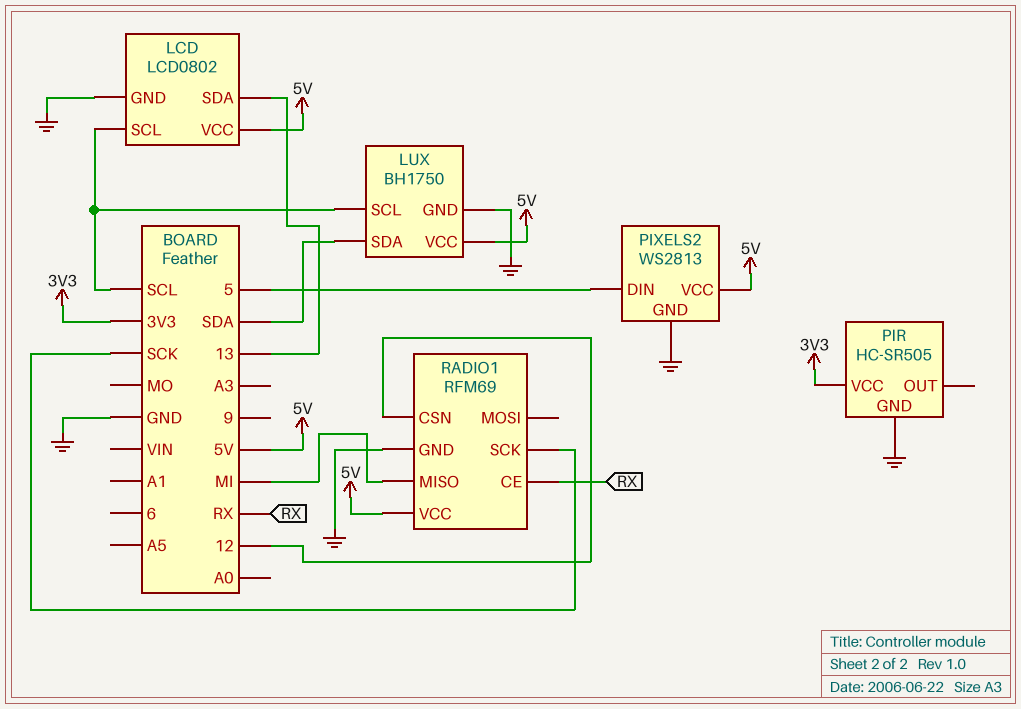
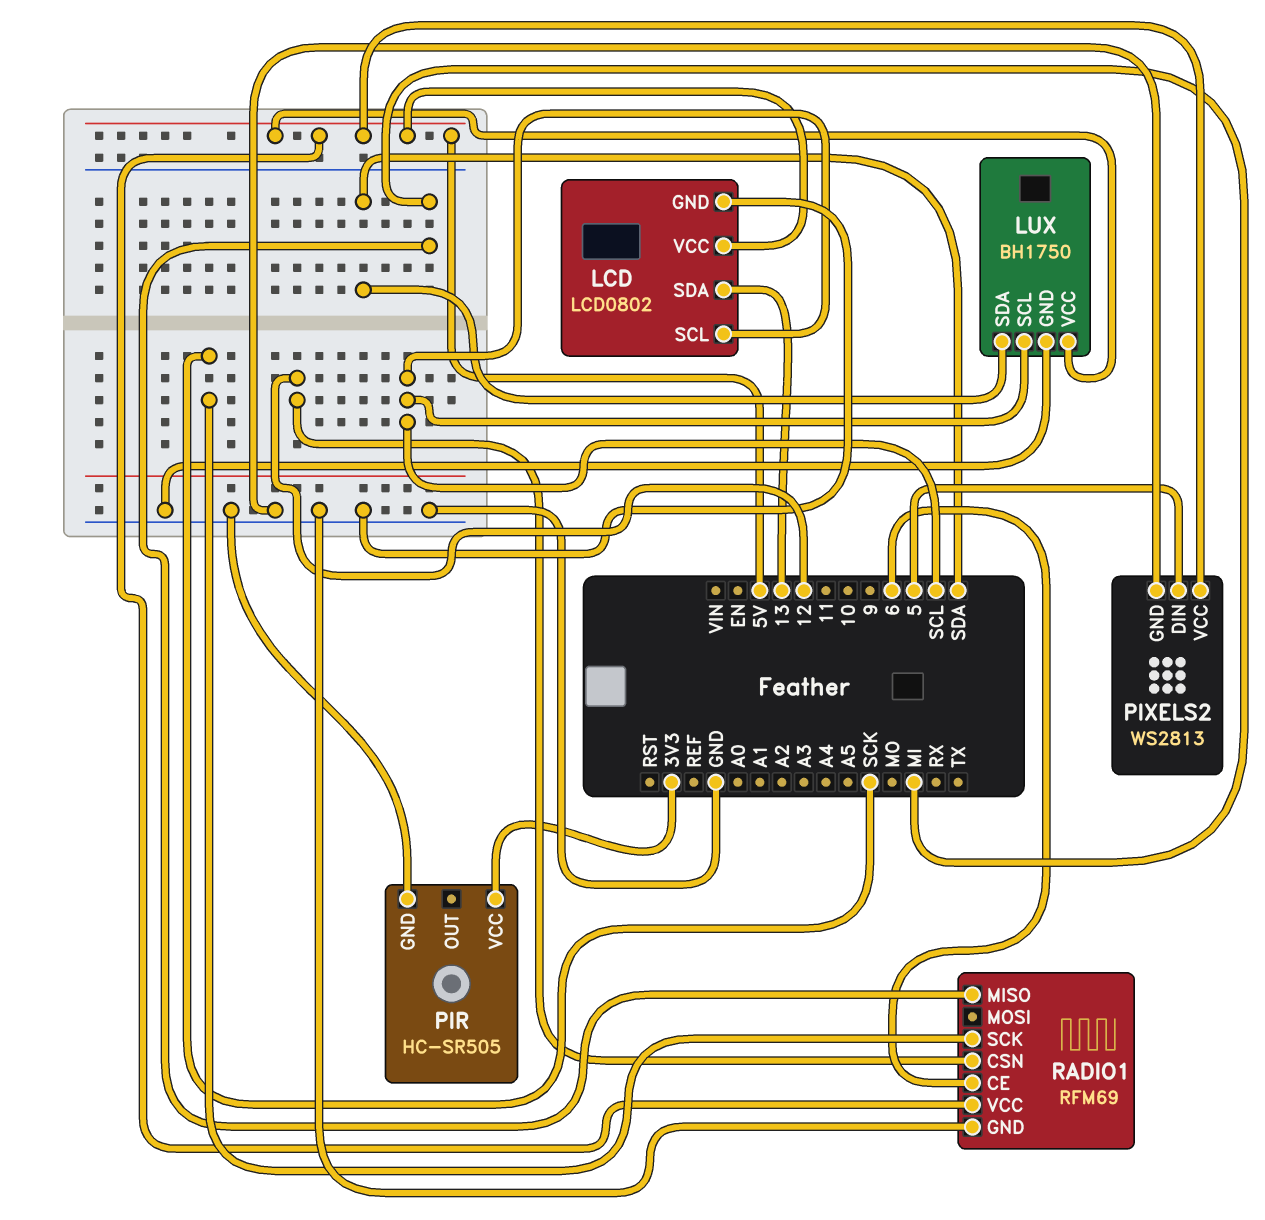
RADIO1 pin CE: RX -> 6

